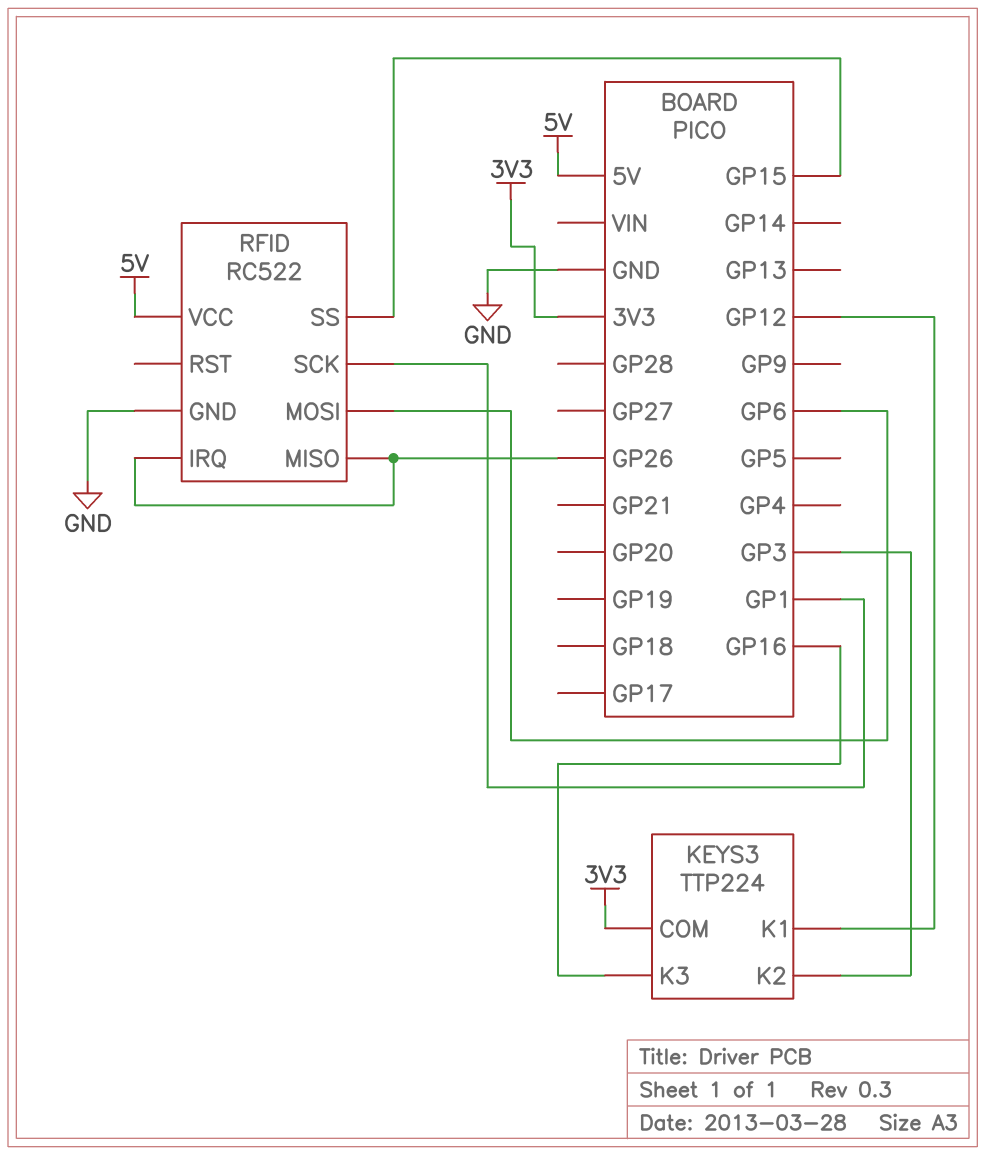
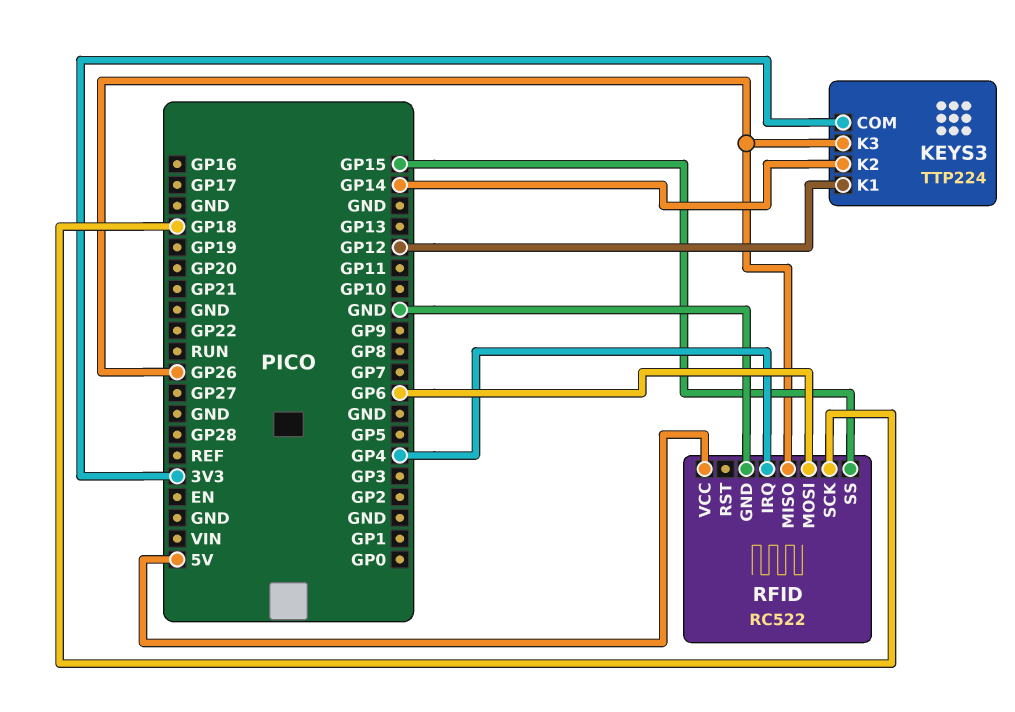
KEYS3 pin K2: GP3 -> GP14
KEYS3 pin K3: GP16 -> GP26
RFID pin IRQ: GP26 -> GP4
RFID pin SCK: GP1 -> GP18

